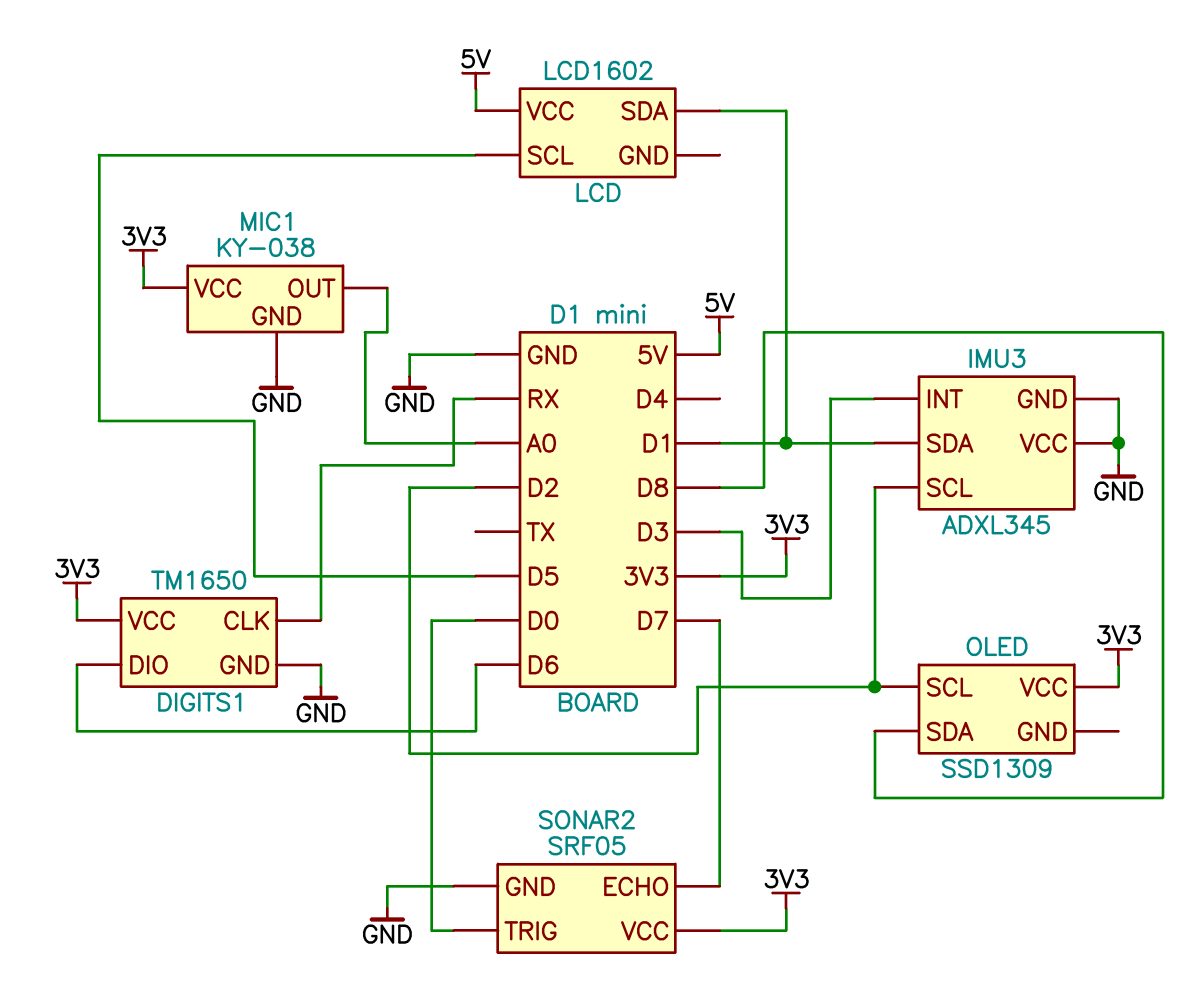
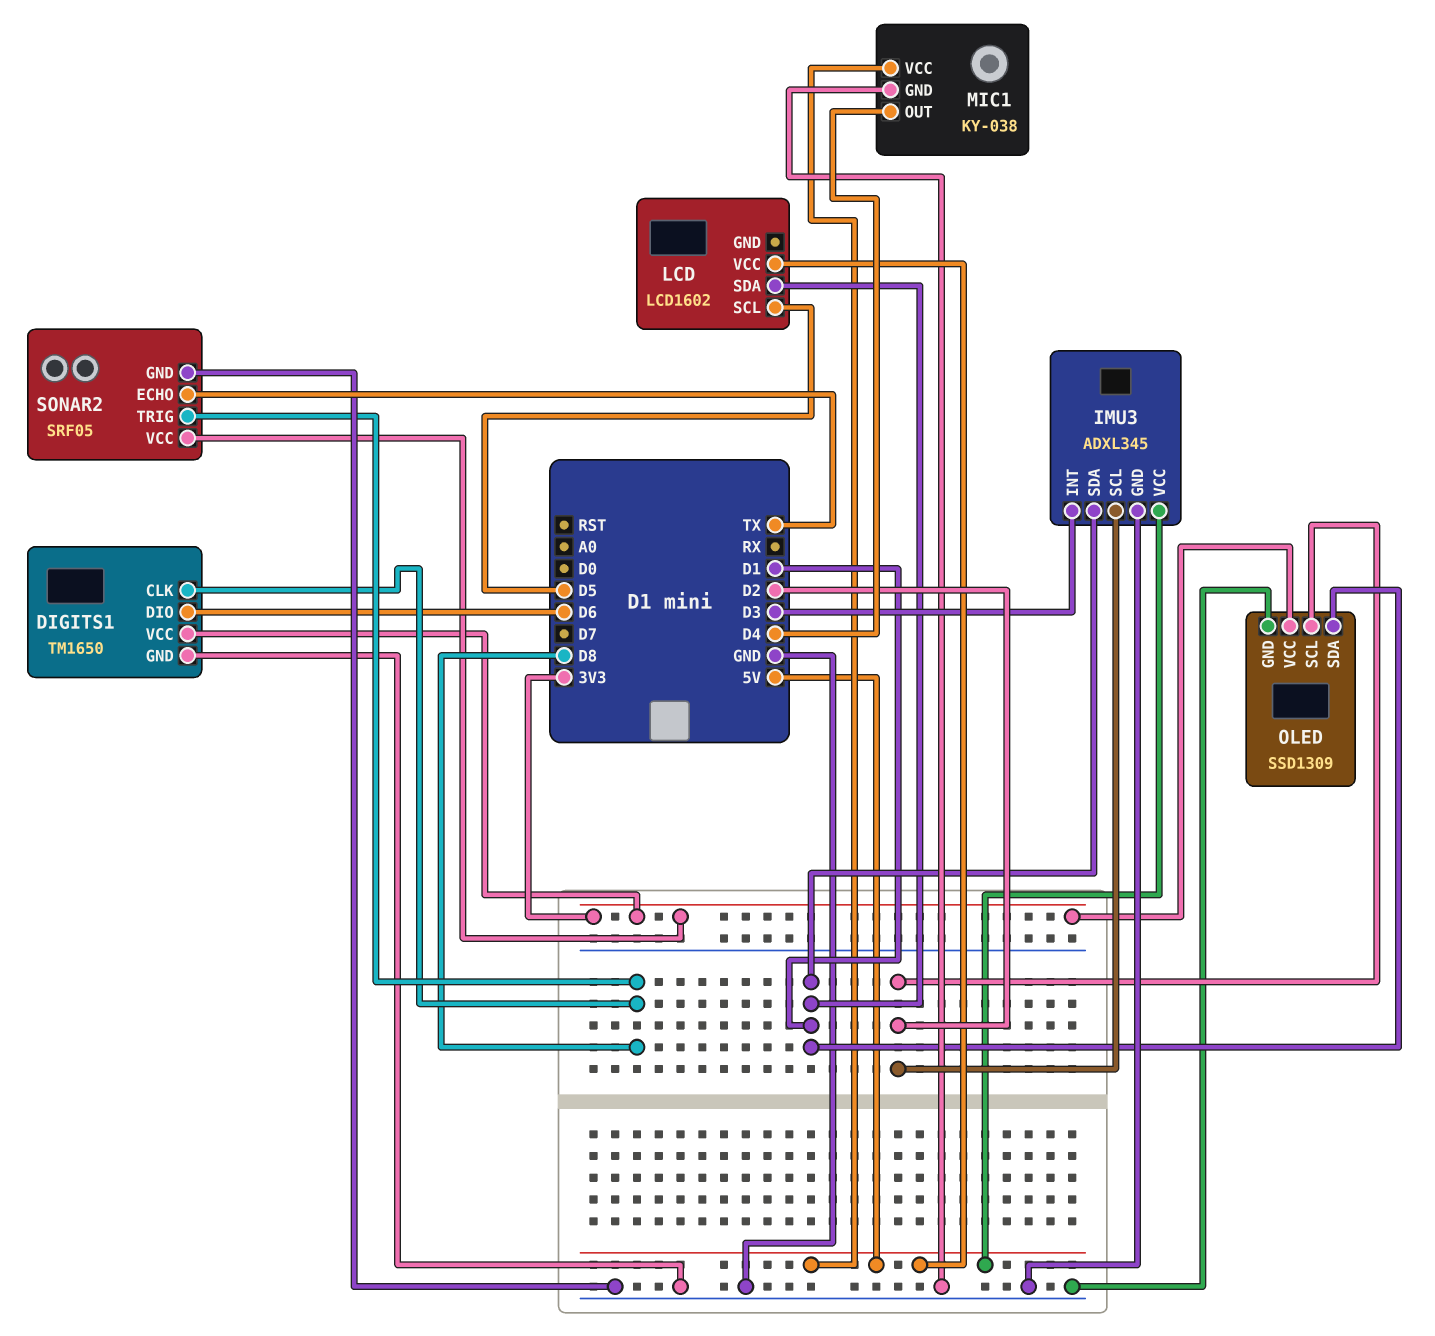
DIGITS1 pin CLK: RX -> D8
IMU3 pin VCC: GND -> 5V
MIC1 pin OUT: A0 -> D4
MIC1 pin VCC: 3V3 -> 5V
OLED pin GND: none -> GND
OLED pin SDA: D8 -> D1
SONAR2 pin ECHO: D7 -> TX
SONAR2 pin TRIG: D0 -> D8

